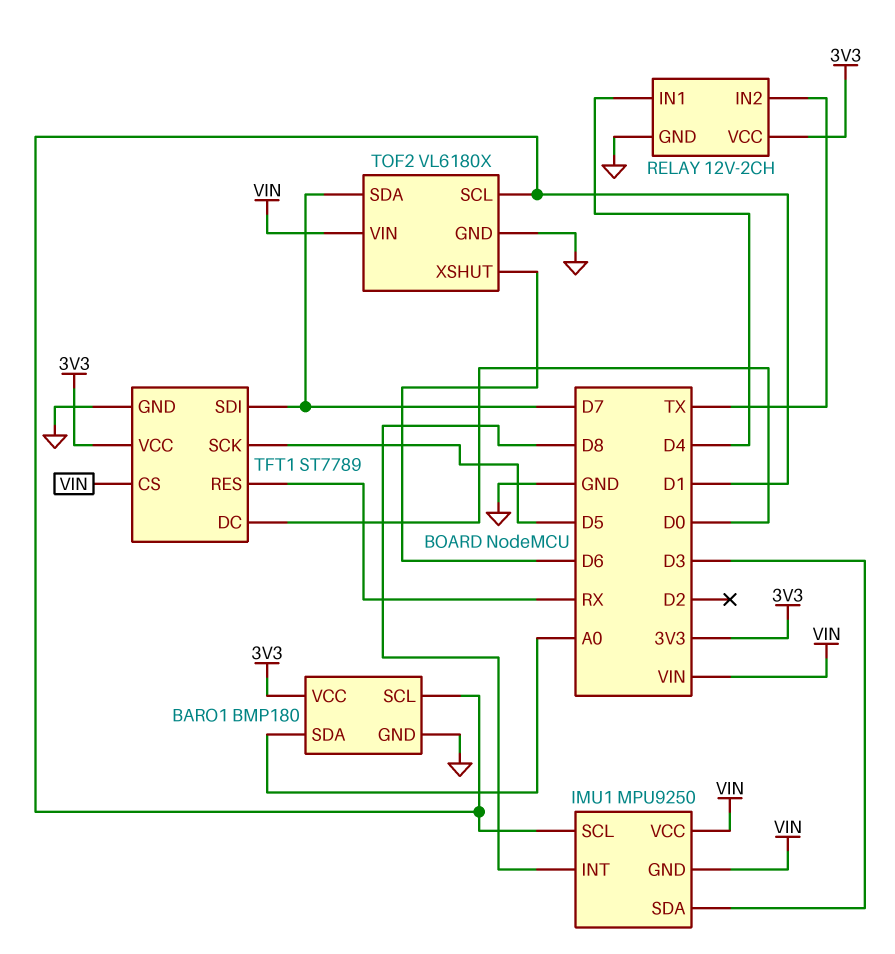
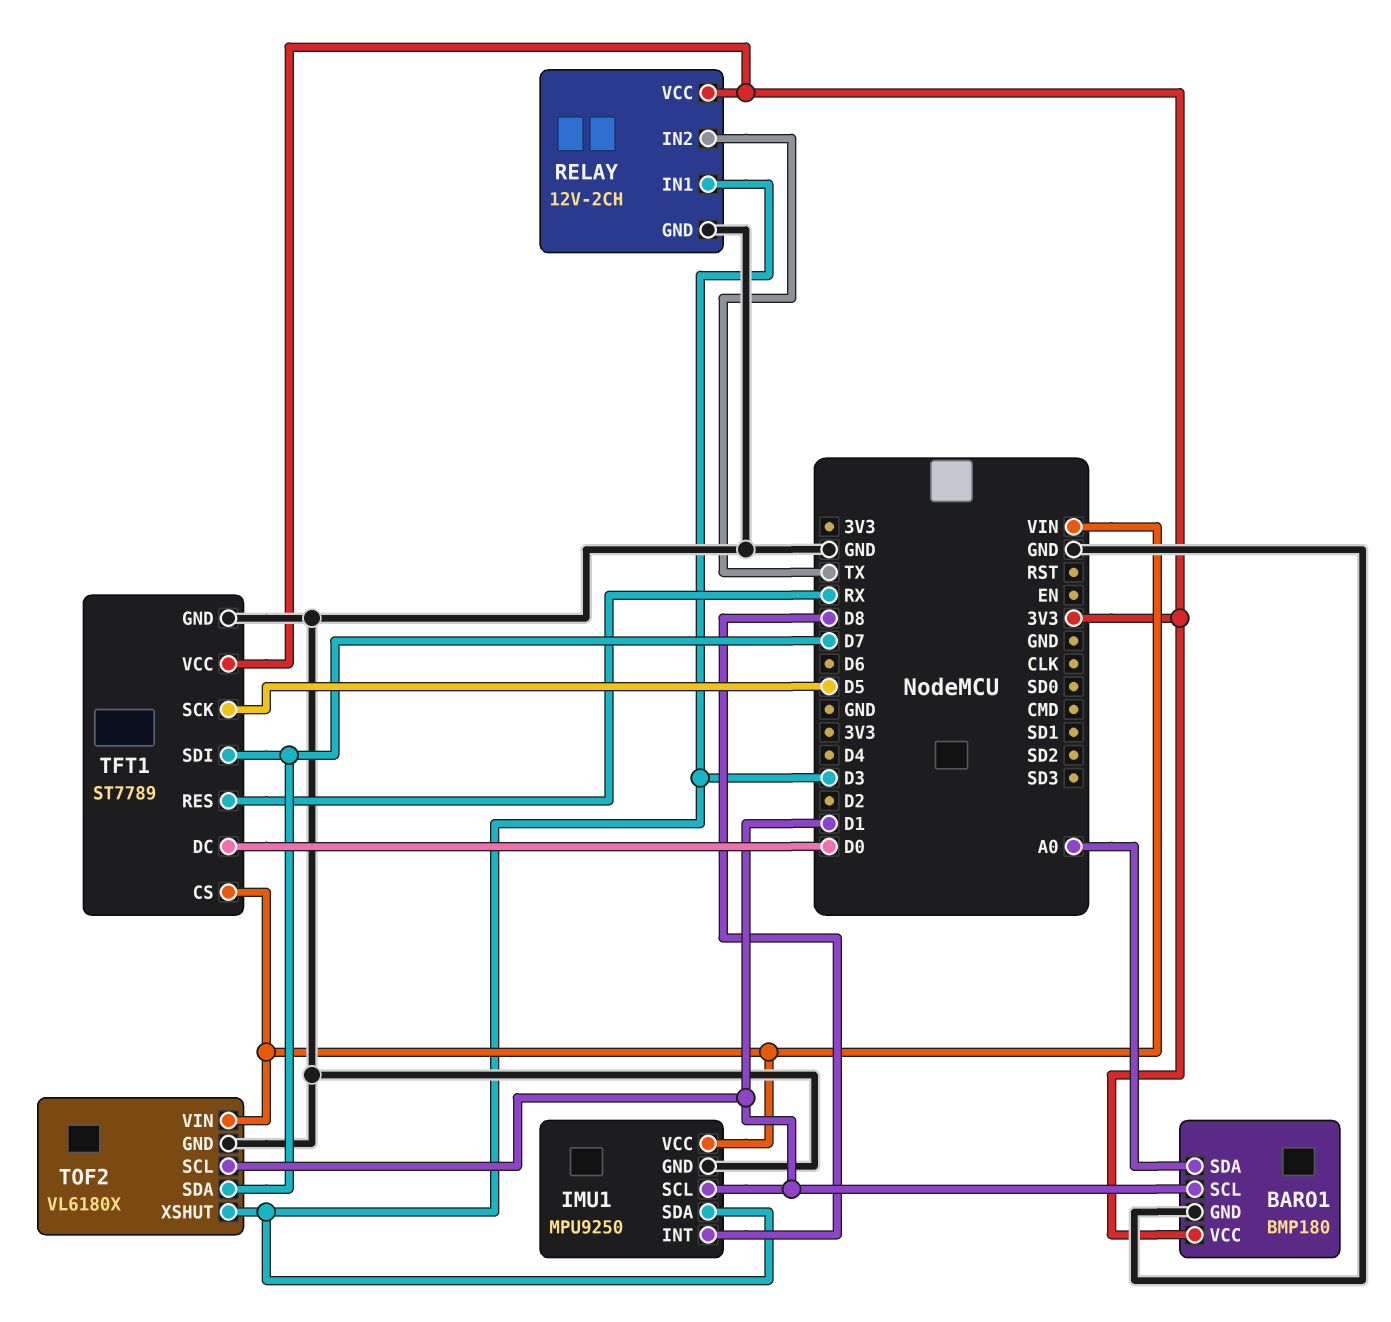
IMU1 pin GND: VIN -> GND
RELAY pin IN1: D4 -> D3
TOF2 pin XSHUT: D6 -> D3

